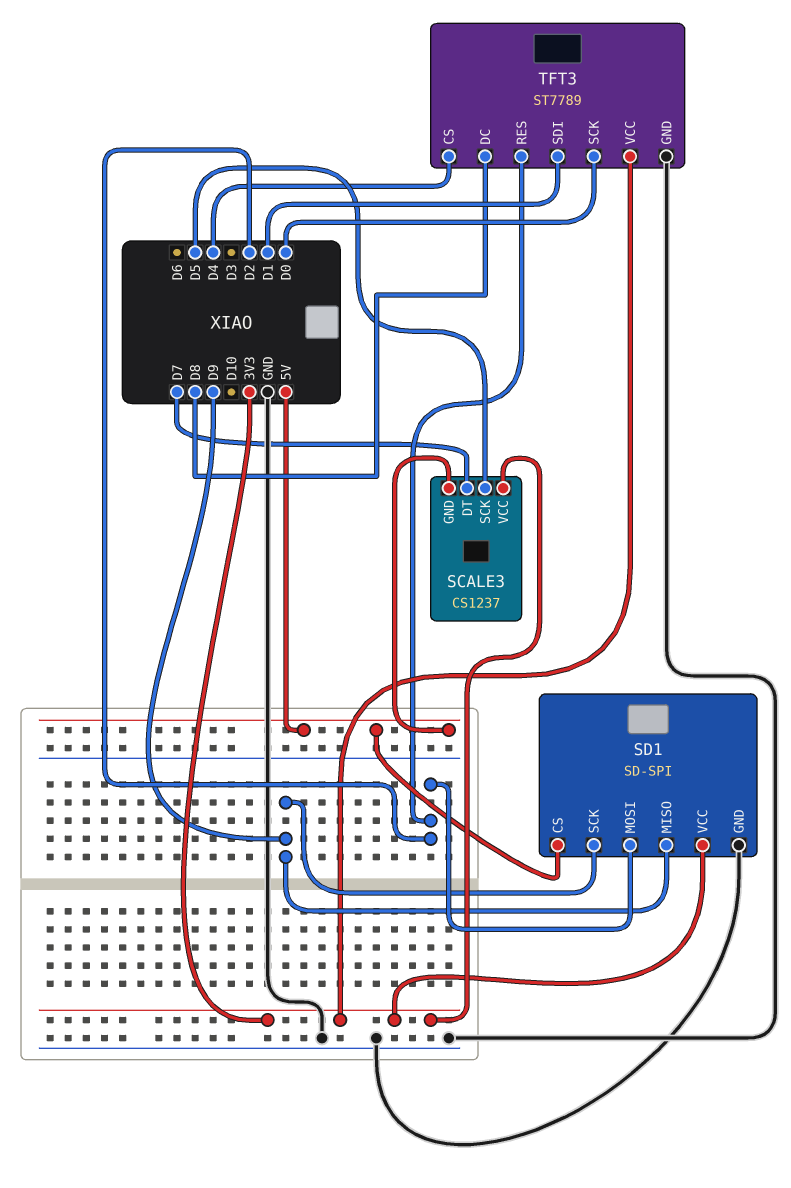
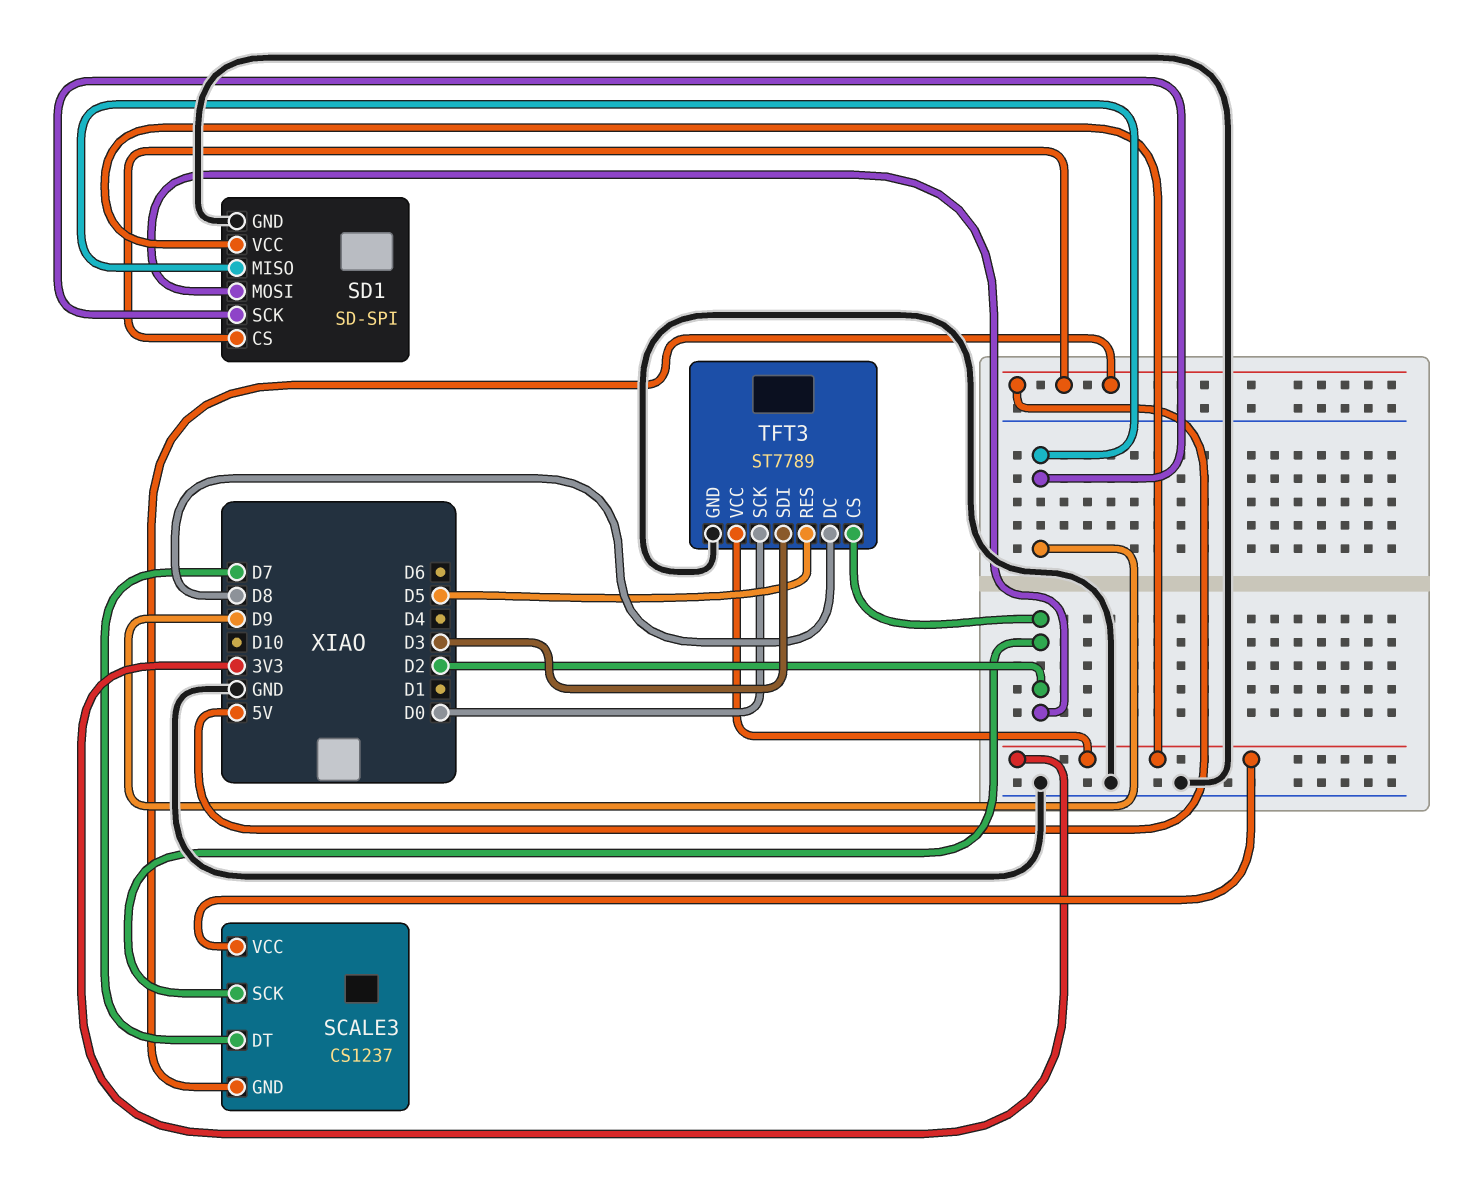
SCALE3 pin SCK: D5 -> D2
TFT3 pin CS: D4 -> D2
TFT3 pin RES: D2 -> D5
TFT3 pin SDI: D1 -> D3

